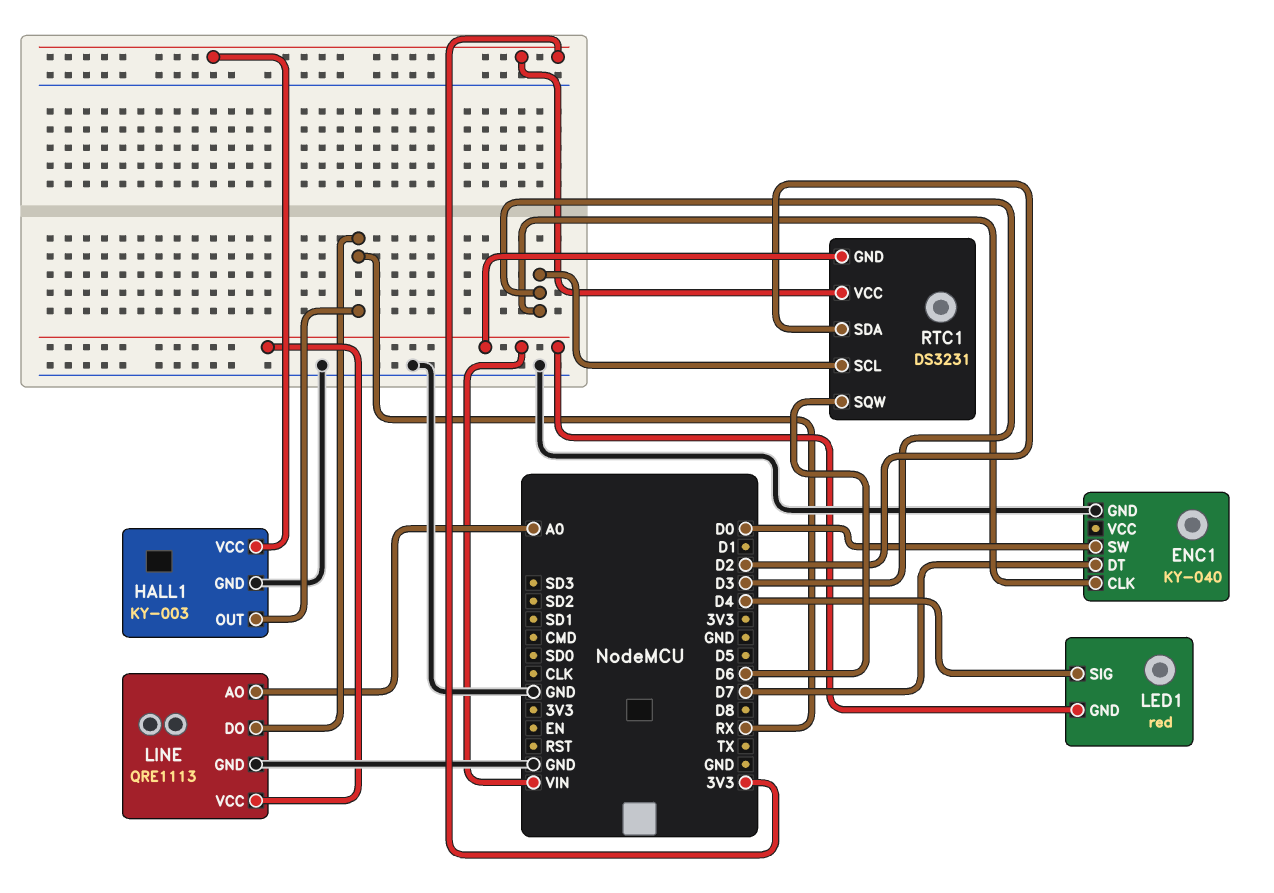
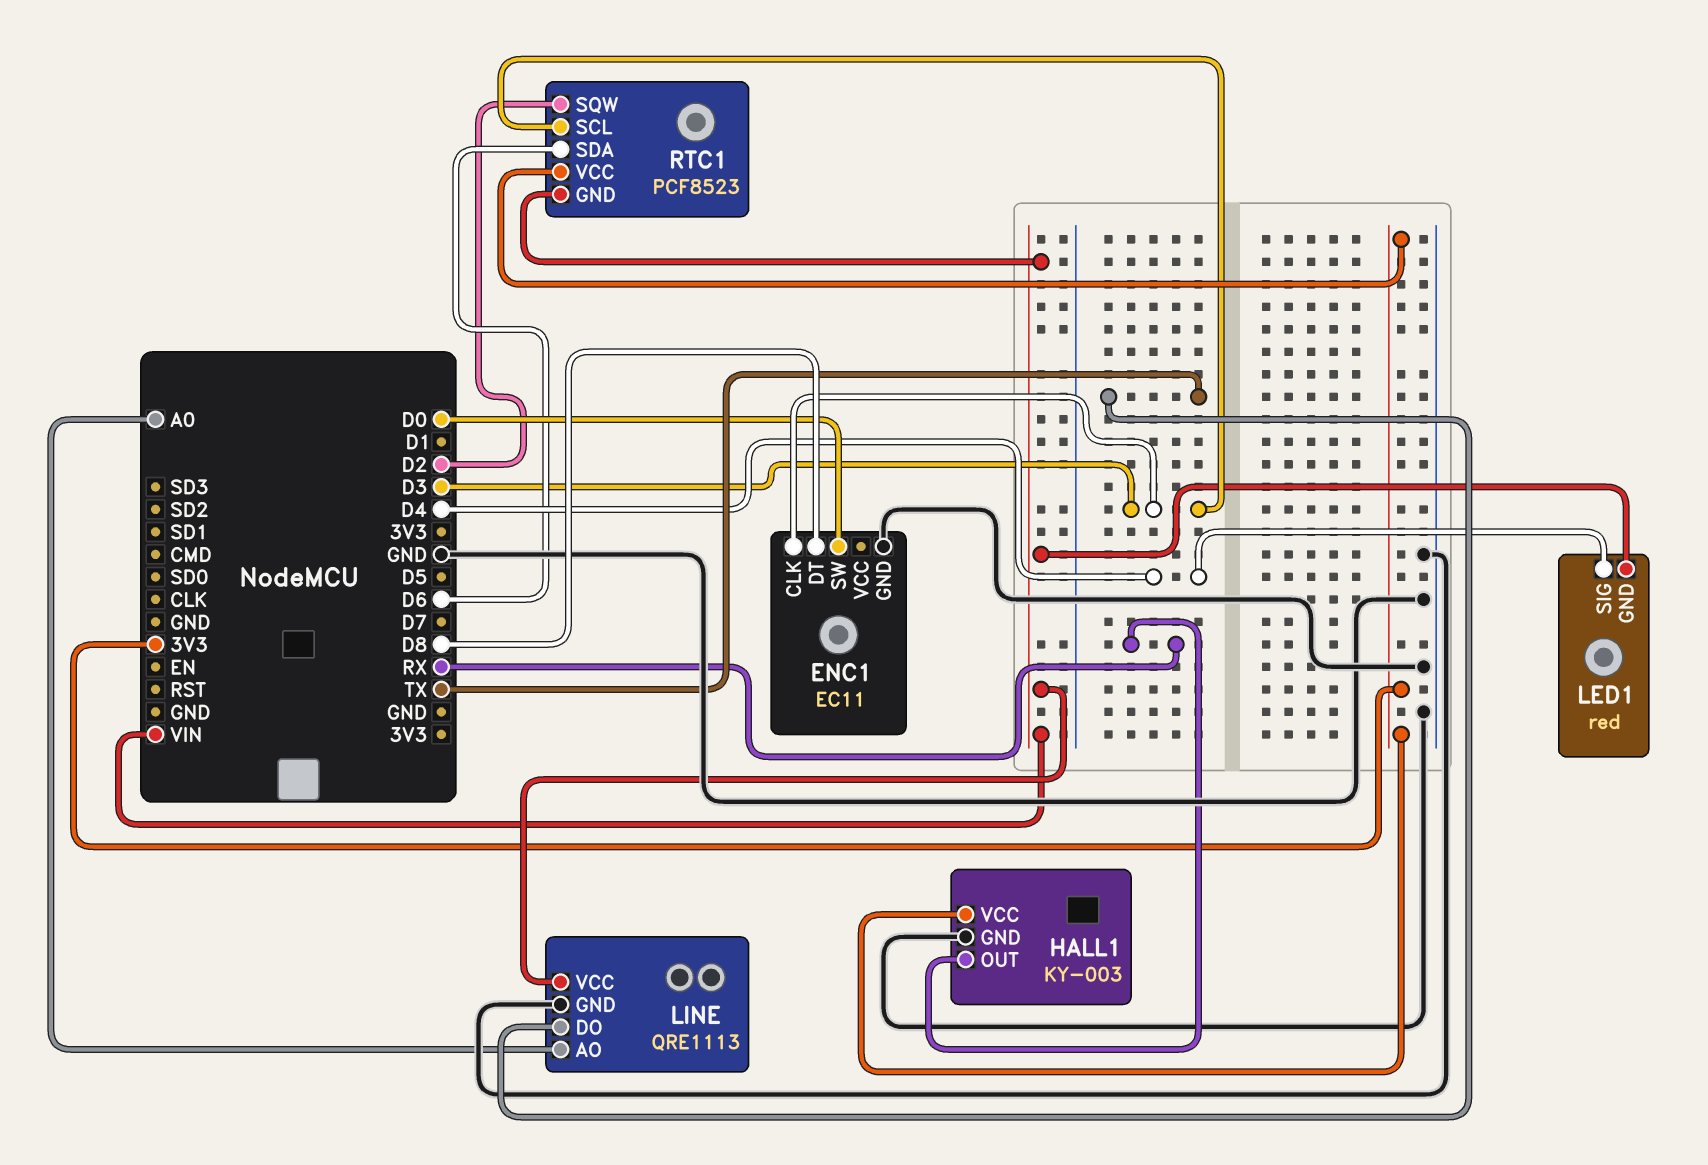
ENC1: KY-040 -> EC11
ENC1 pin DT: D7 -> D8
LINE pin DO: RX -> TX
RTC1: DS3231 -> PCF8523
RTC1 pin SDA: D2 -> D6
RTC1 pin SQW: D6 -> D2

